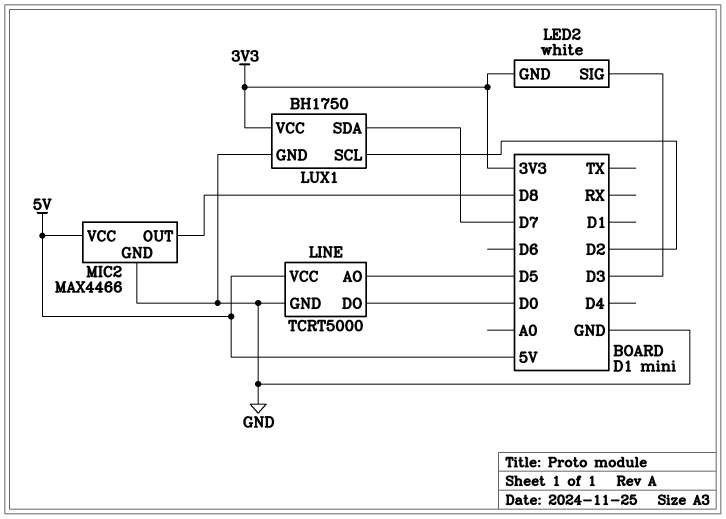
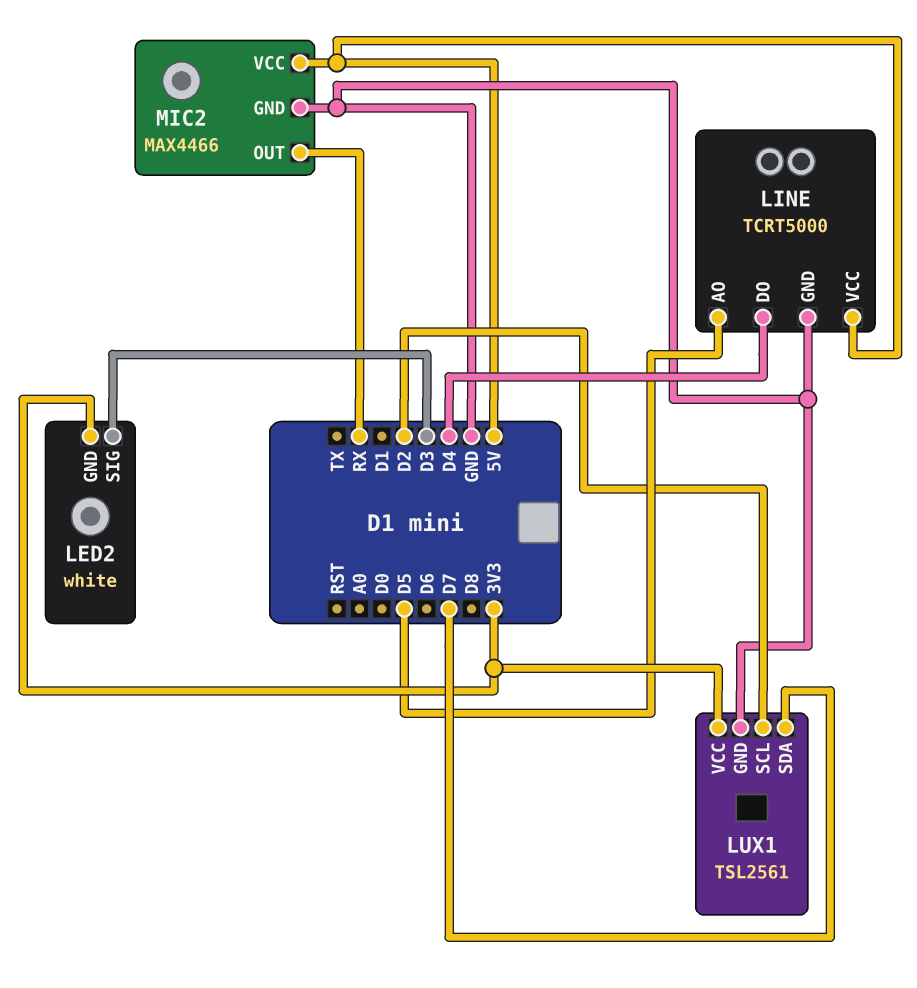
LINE pin DO: D0 -> D4
LUX1: BH1750 -> TSL2561
MIC2 pin OUT: D8 -> RX

